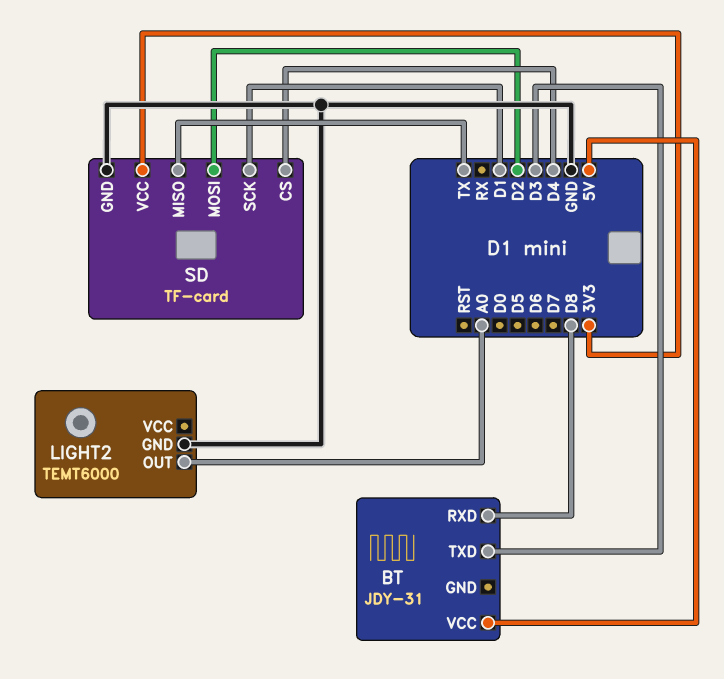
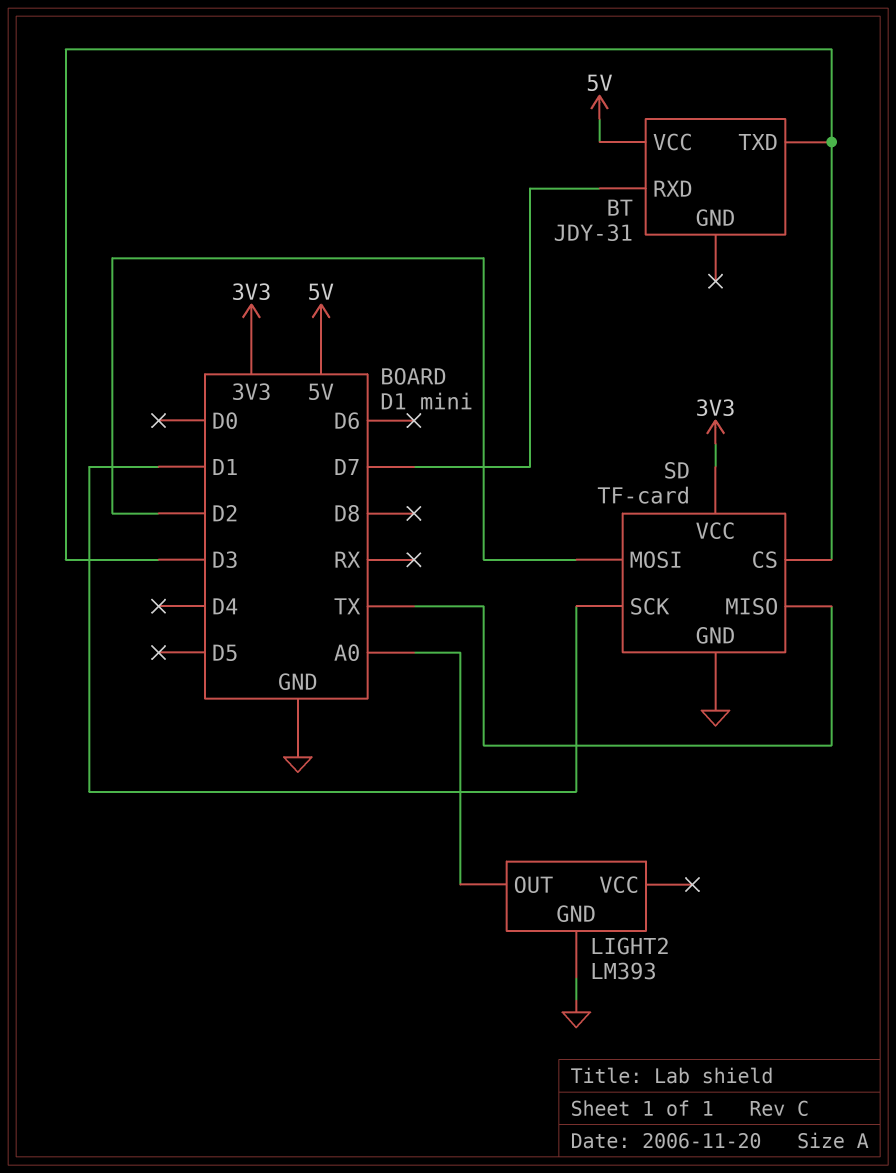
BT pin RXD: D8 -> D7
LIGHT2: TEMT6000 -> LM393
SD pin CS: D4 -> D3

